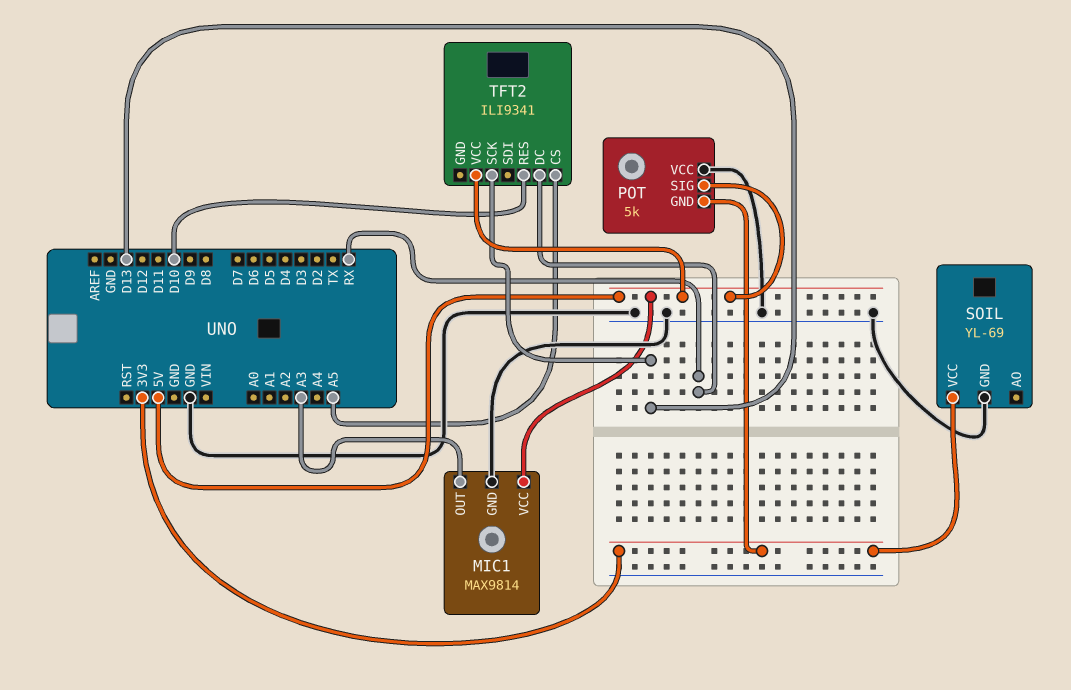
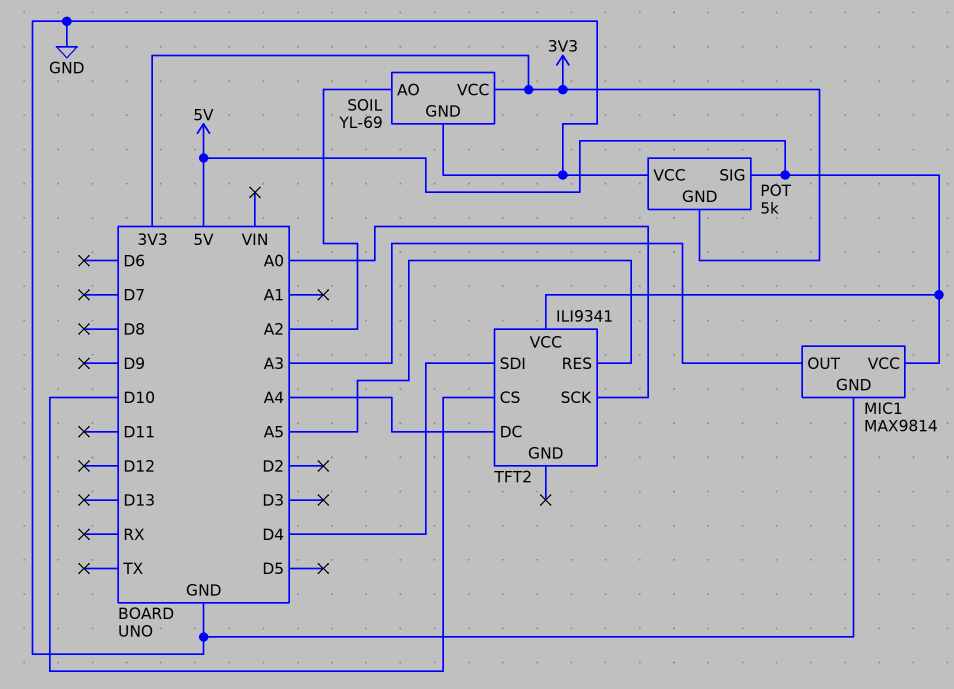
SOIL pin AO: none -> A2
TFT2 pin CS: A5 -> D10
TFT2 pin DC: RX -> A4
TFT2 pin RES: D10 -> A5
TFT2 pin SCK: D13 -> A0
TFT2 pin SDI: none -> D4

